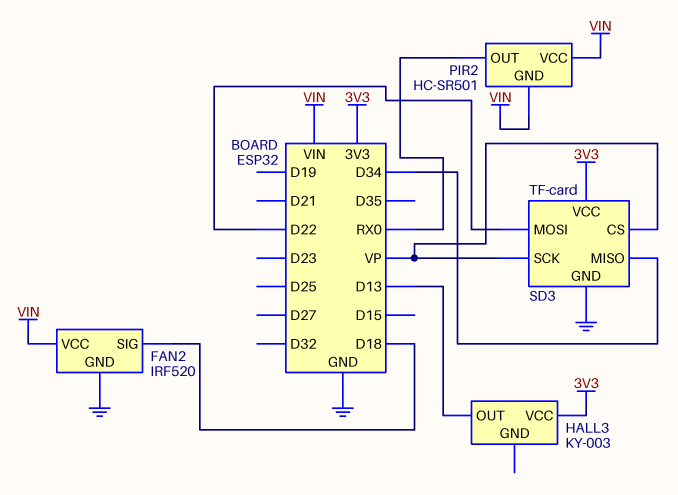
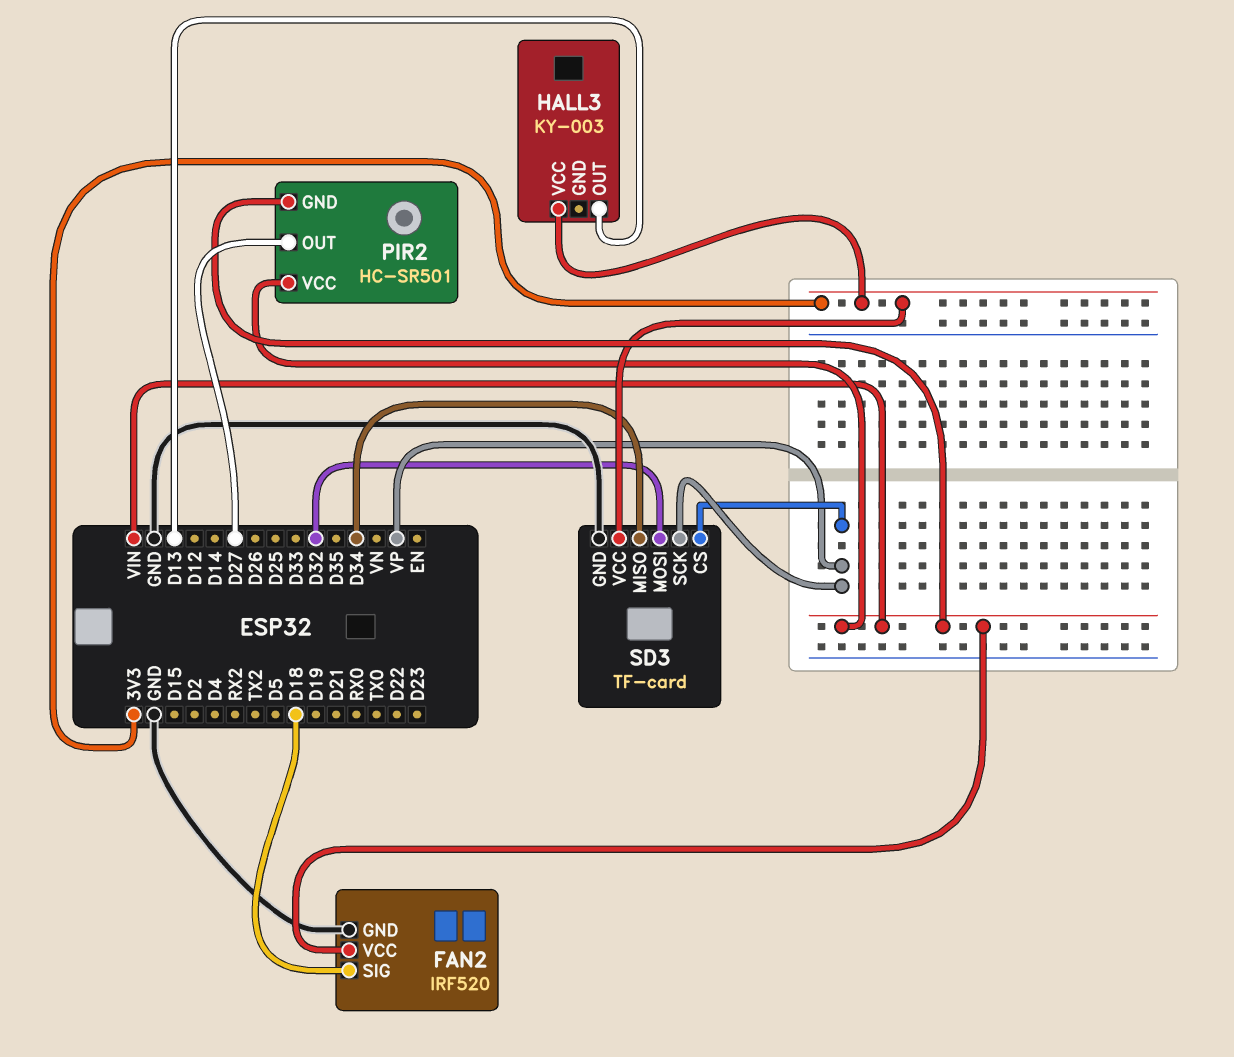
PIR2 pin OUT: RX0 -> D27
SD3 pin MOSI: D22 -> D32

